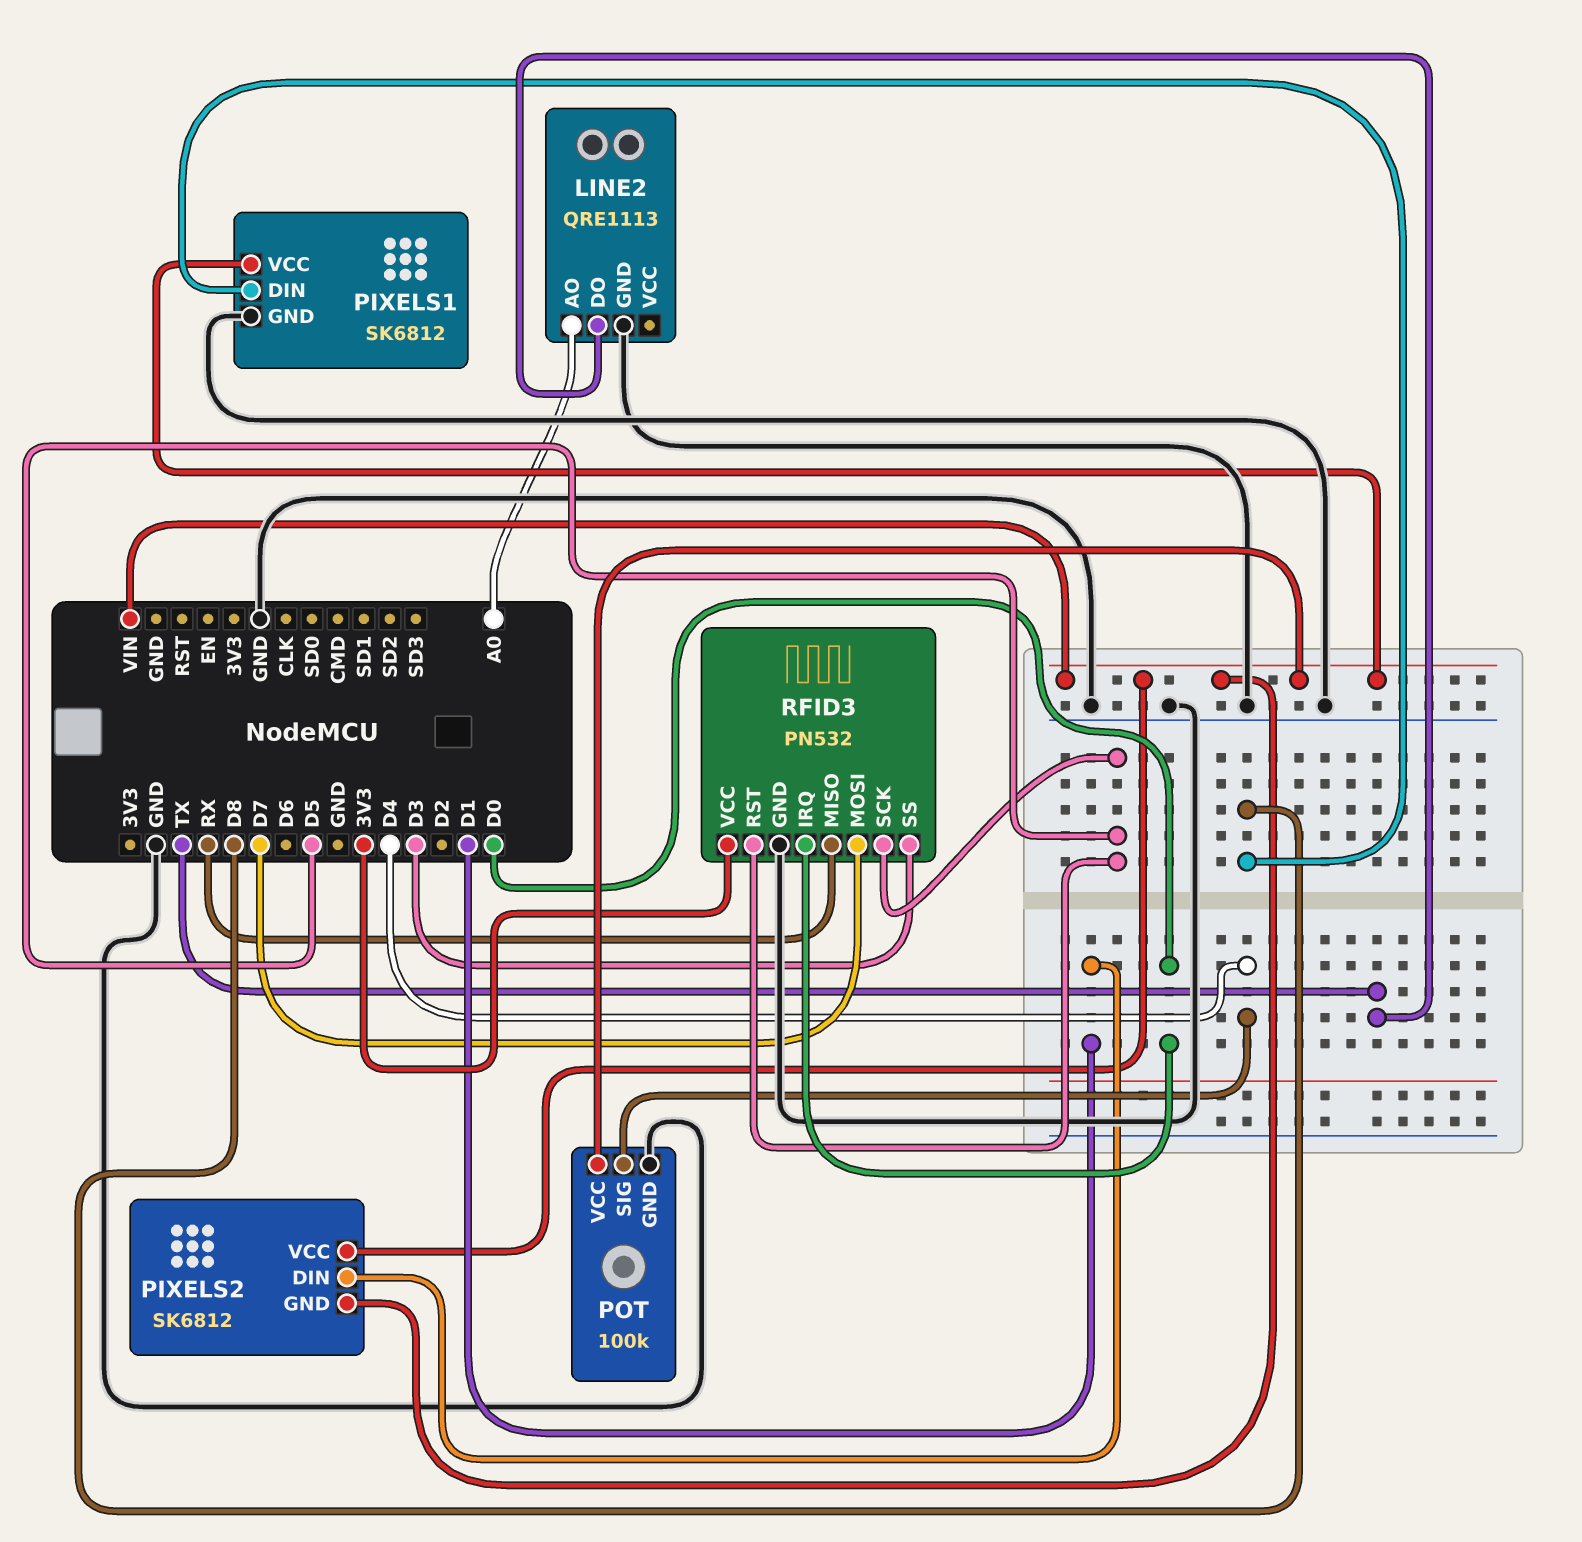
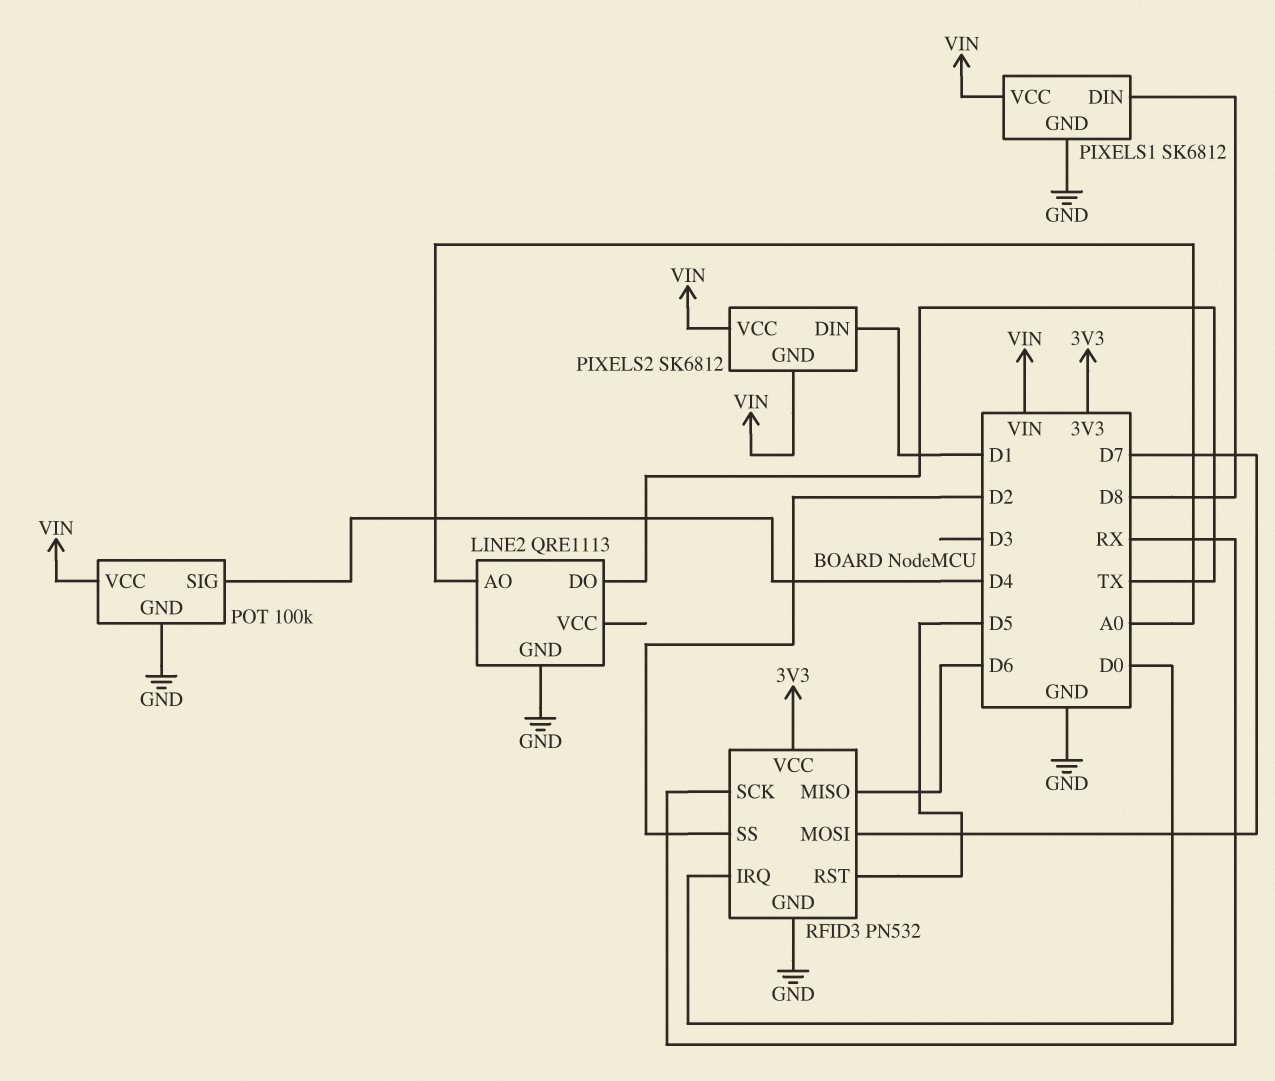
RFID3 pin MISO: RX -> D6
RFID3 pin SCK: D5 -> RX
RFID3 pin SS: D3 -> D2

